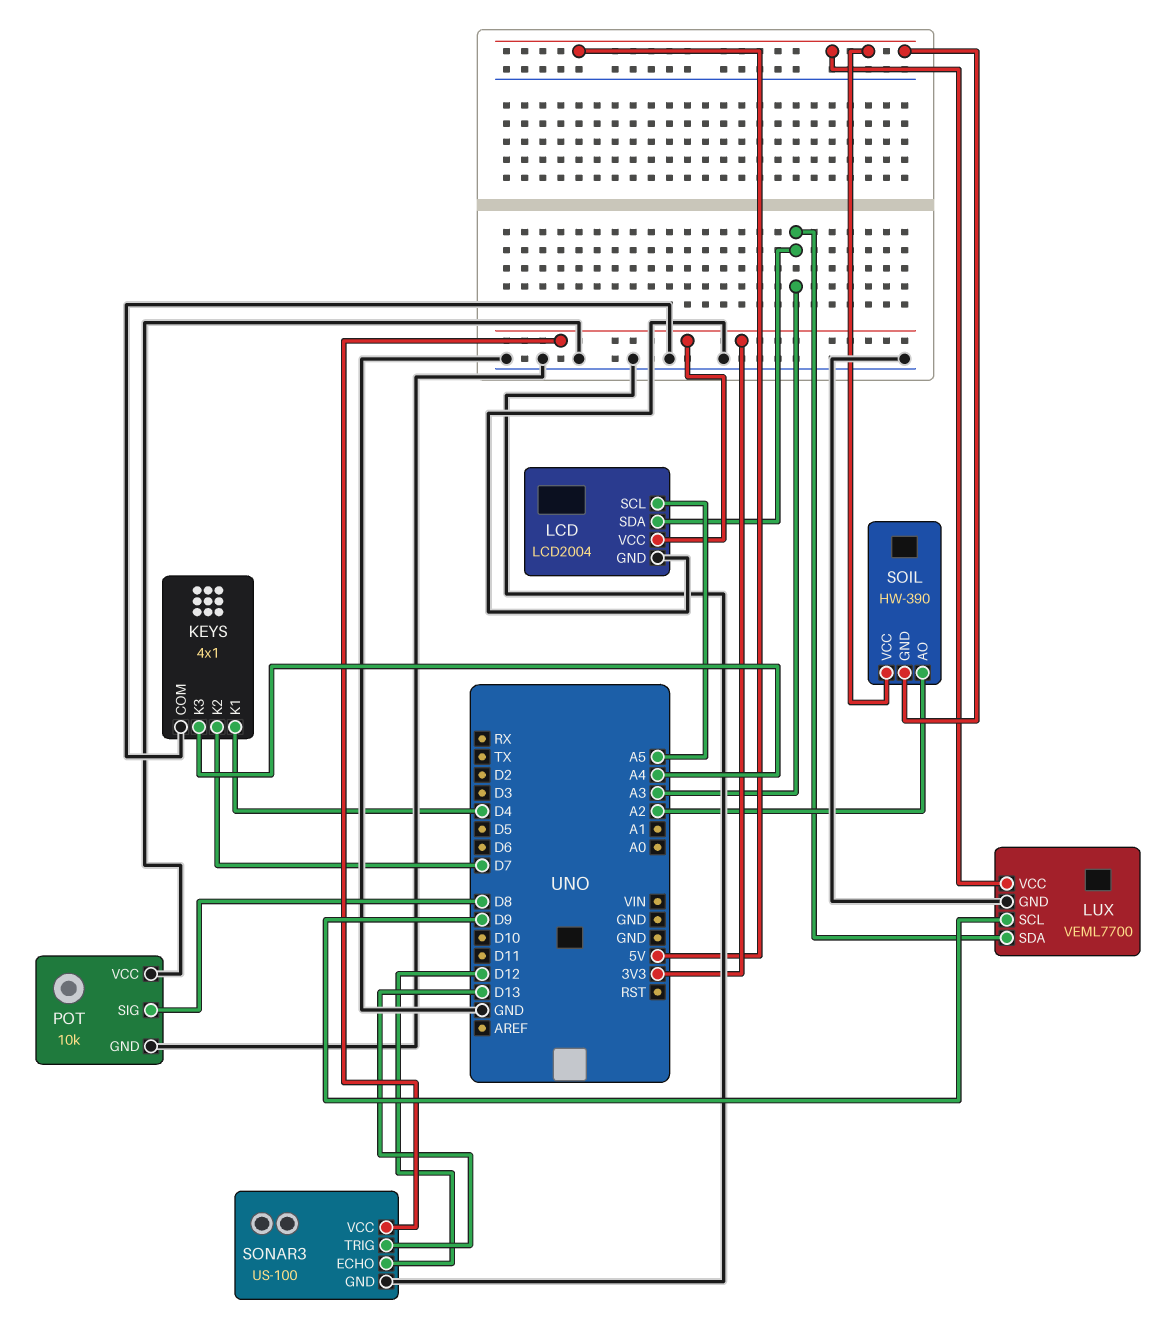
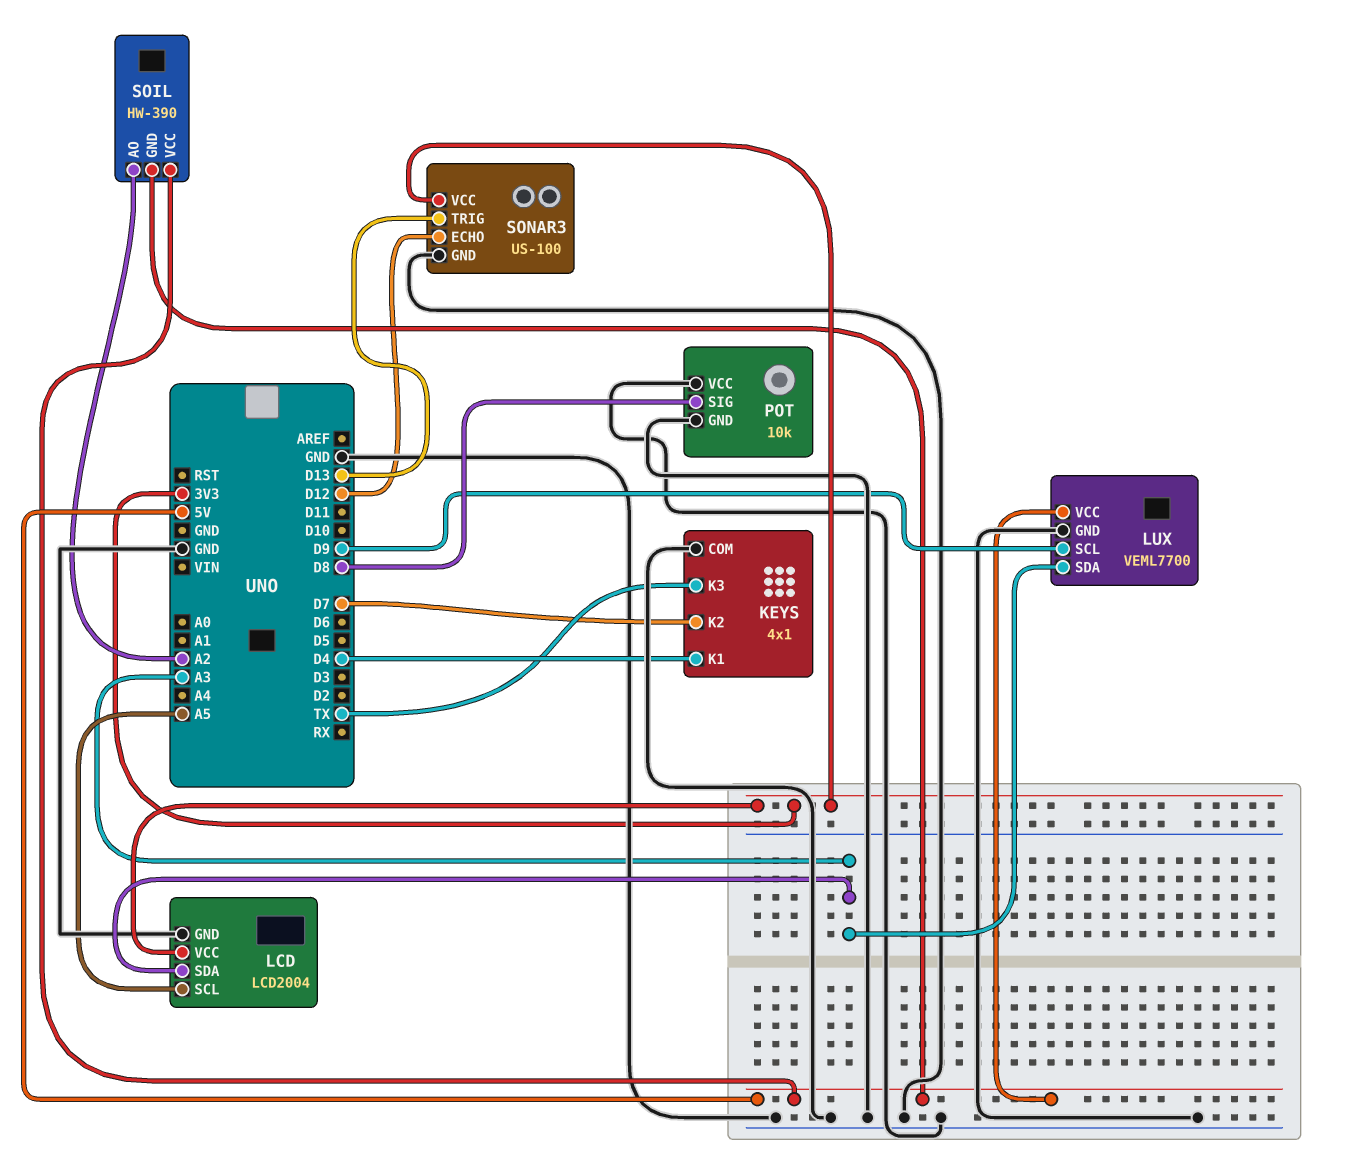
KEYS pin K3: A4 -> TX

